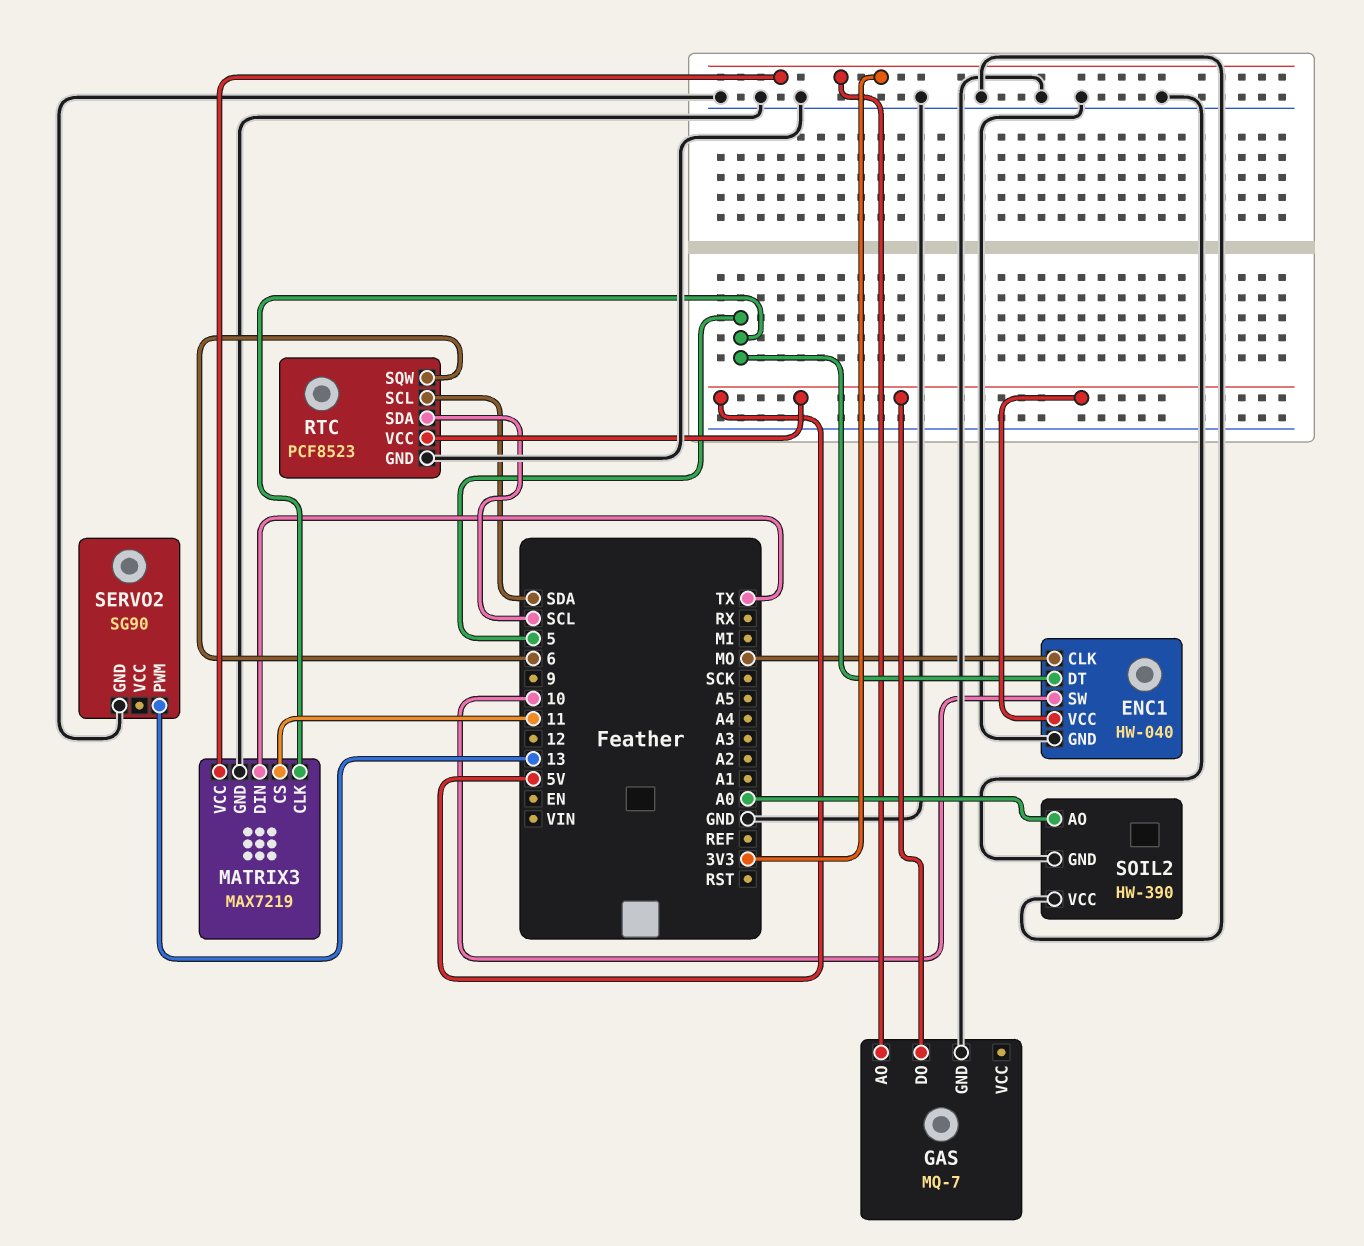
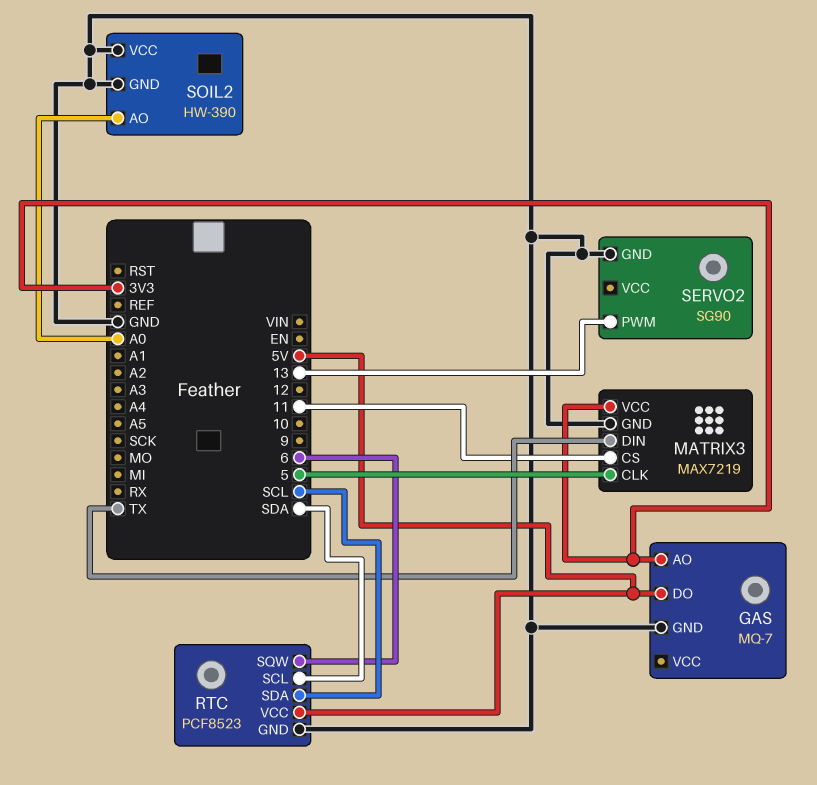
ENC1: HW-040 -> none
ENC1 pin CLK: MO -> none
ENC1 pin DT: 5 -> none
ENC1 pin GND: GND -> none
ENC1 pin SW: 10 -> none
ENC1 pin VCC: 5V -> none

